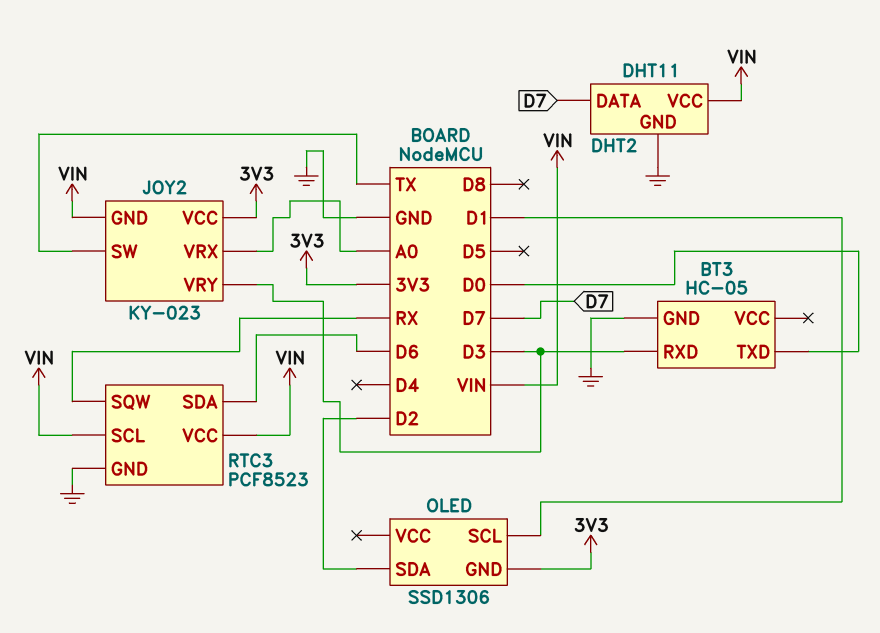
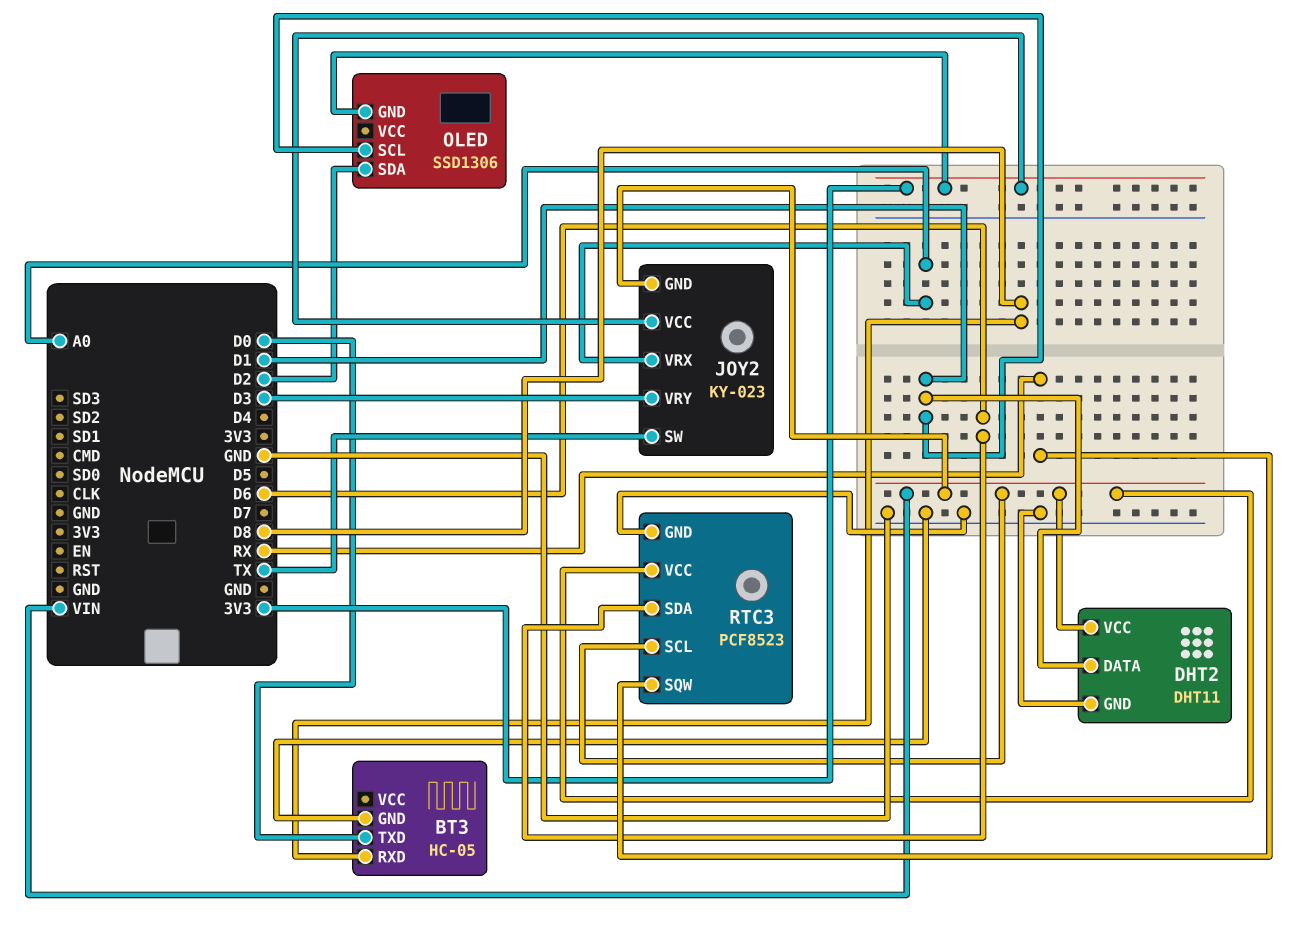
BT3 pin RXD: D3 -> D8
DHT2 pin DATA: D7 -> D1

